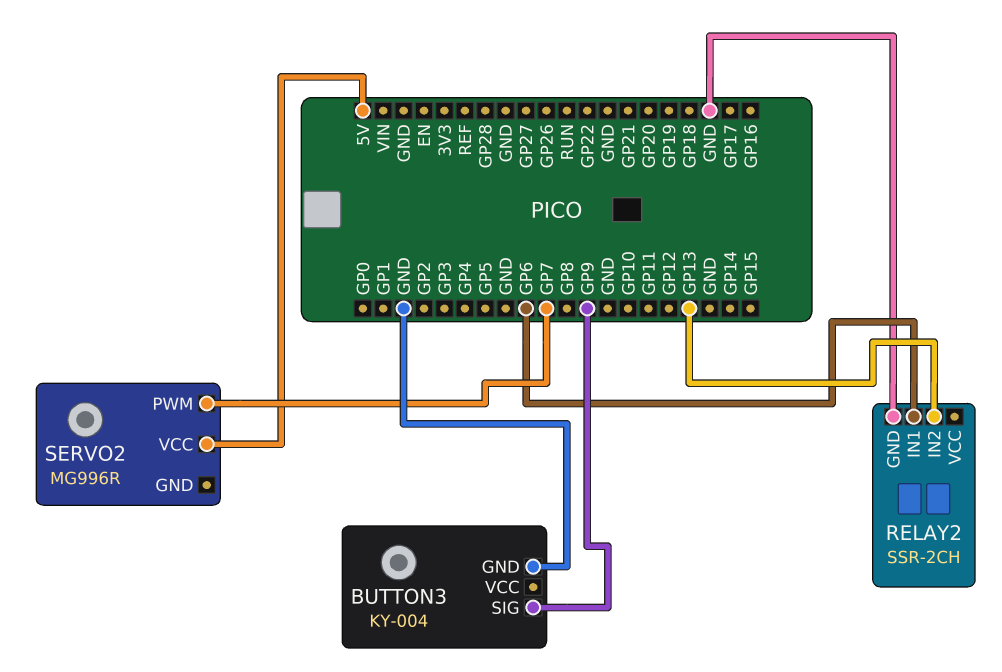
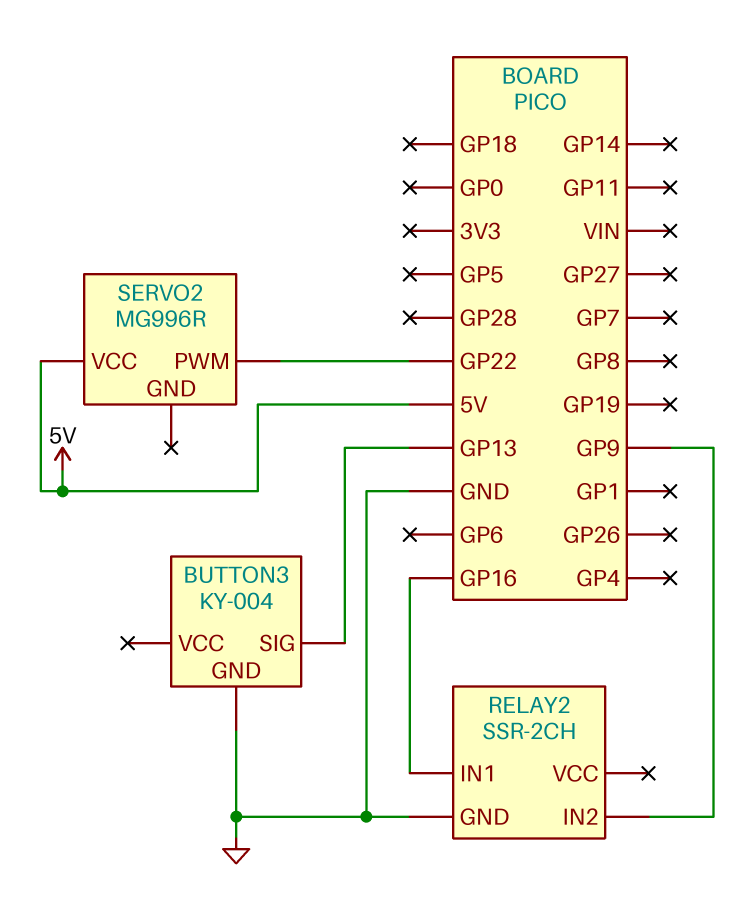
BUTTON3 pin SIG: GP9 -> GP13
RELAY2 pin IN1: GP6 -> GP16
RELAY2 pin IN2: GP13 -> GP9
SERVO2 pin PWM: GP7 -> GP22

